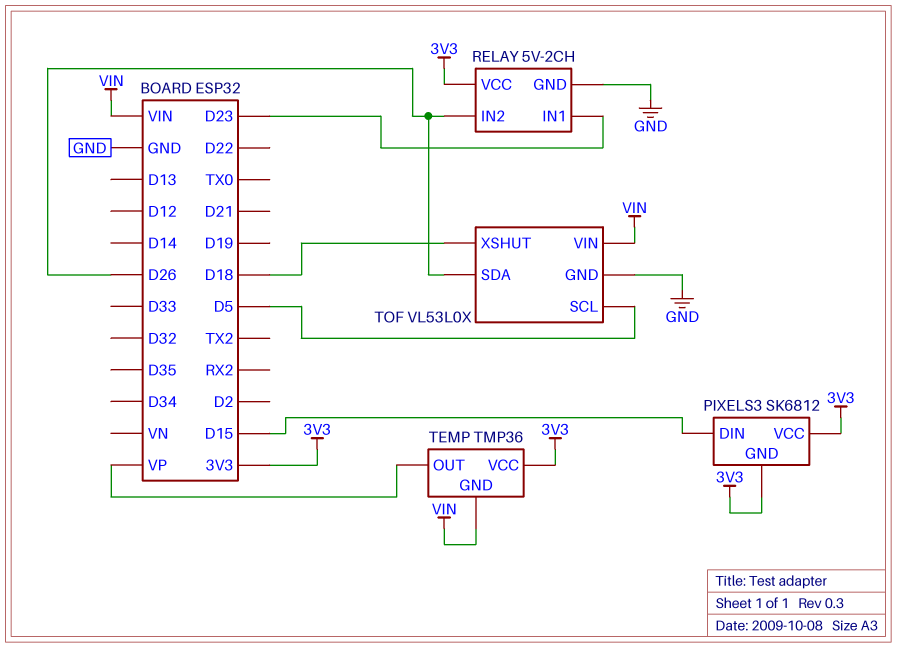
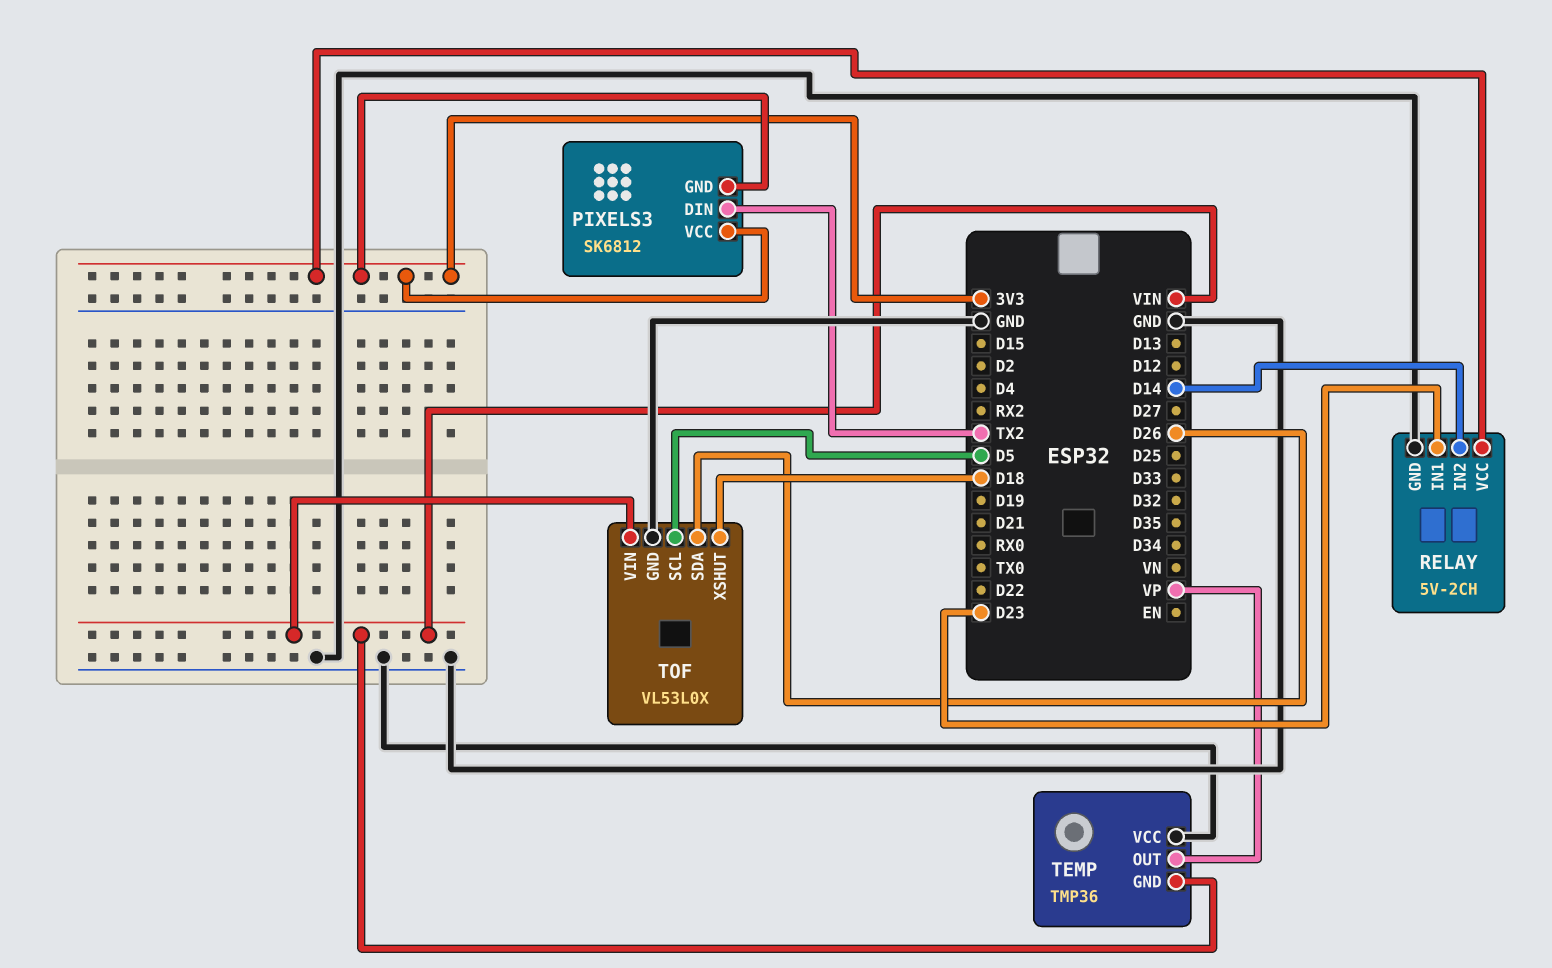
PIXELS3 pin DIN: D15 -> TX2
RELAY pin IN2: D26 -> D14
TEMP pin VCC: 3V3 -> GND

